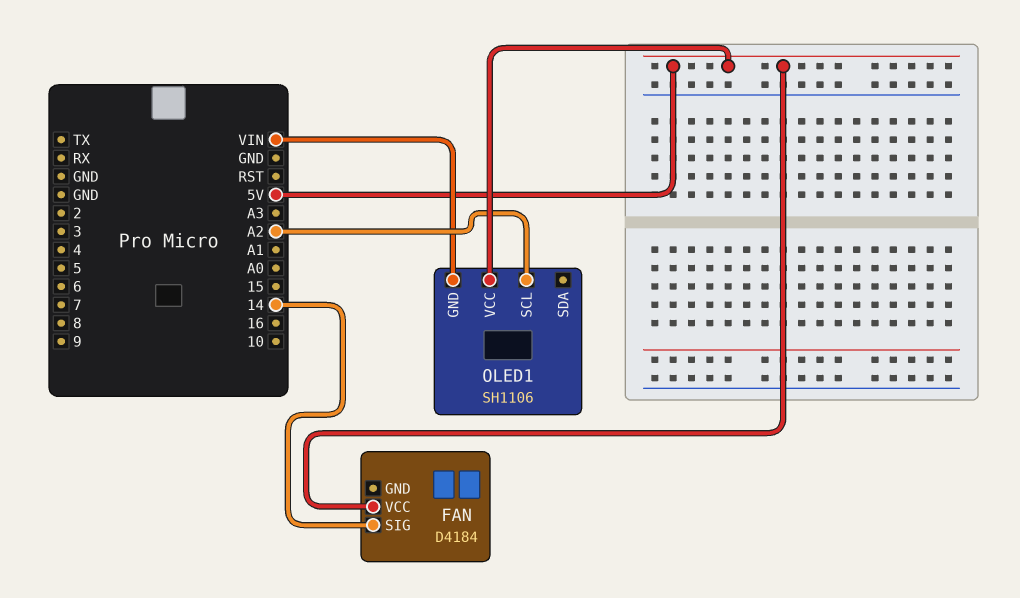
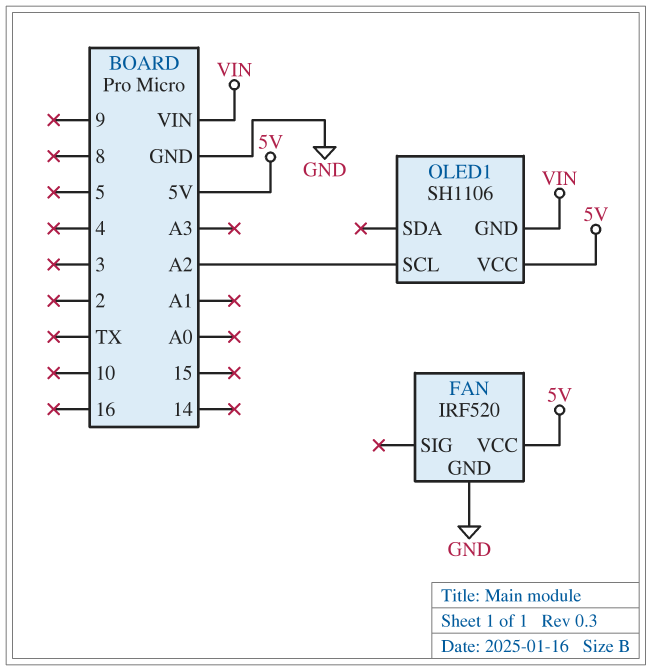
FAN: D4184 -> IRF520
FAN pin GND: none -> GND
FAN pin SIG: 14 -> none

